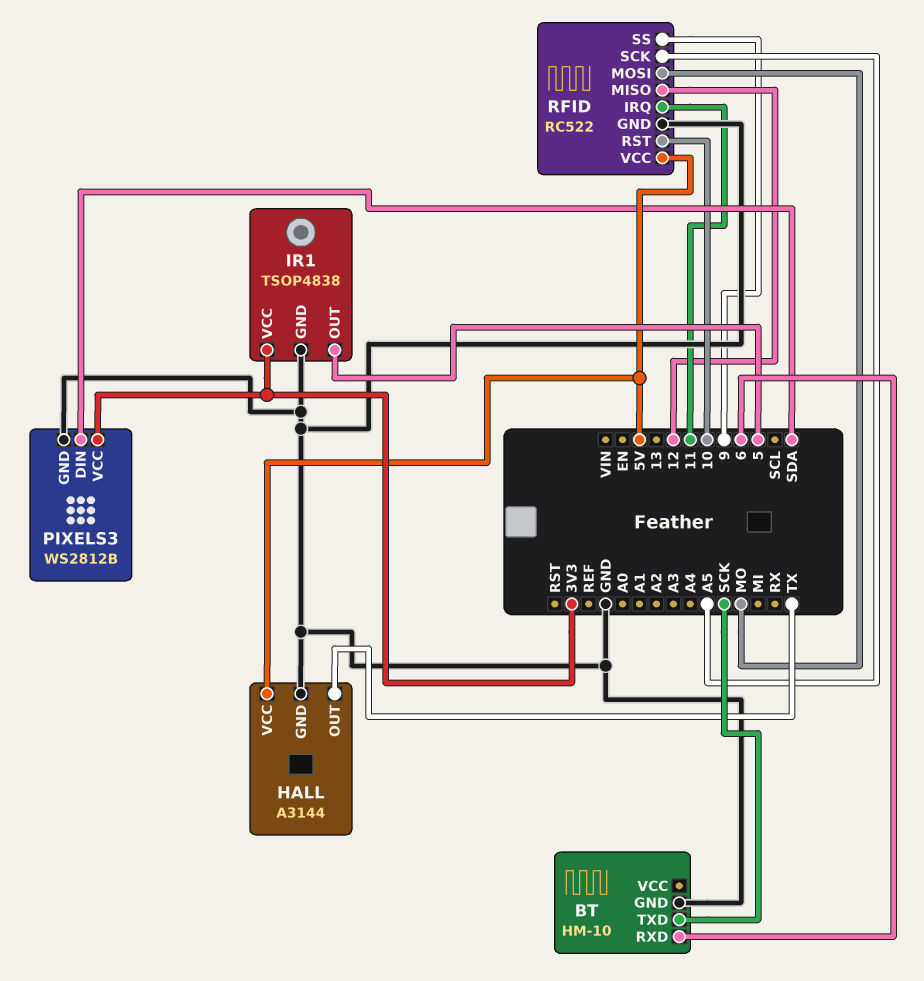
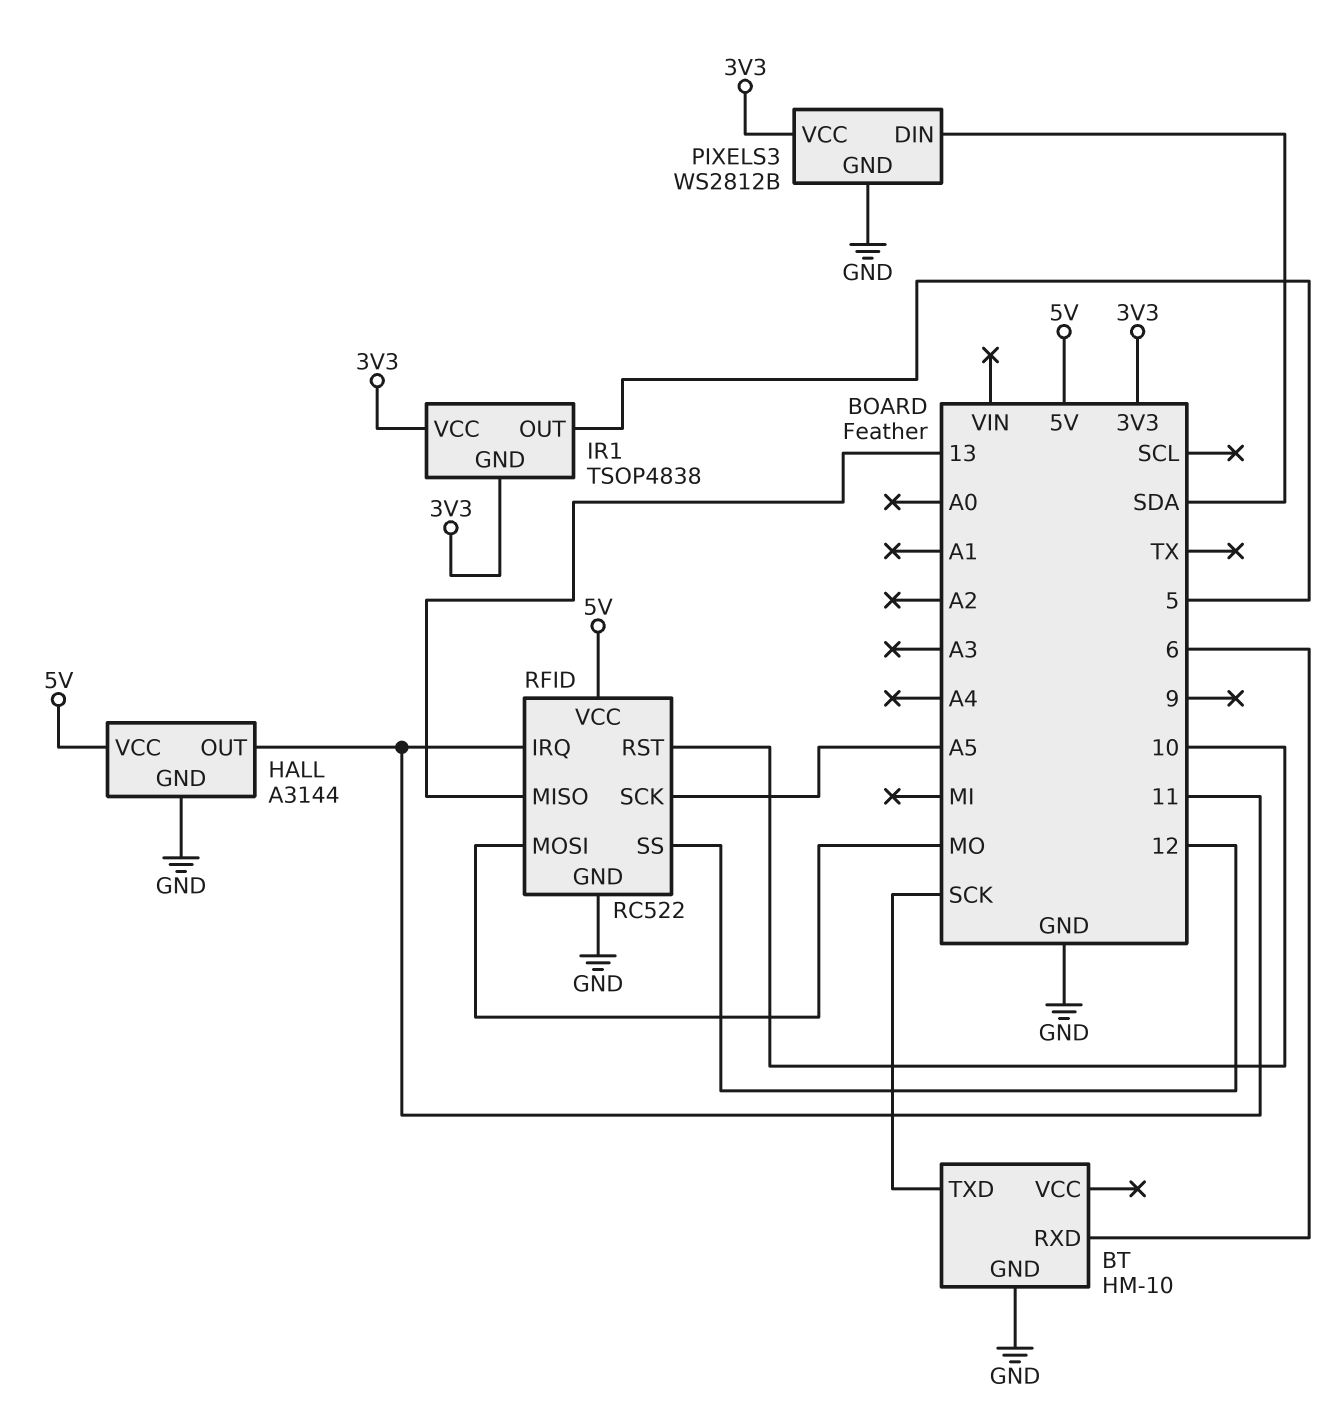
HALL pin OUT: TX -> 11
IR1 pin GND: GND -> 3V3
RFID pin MISO: 12 -> 13
RFID pin SS: 9 -> 12

